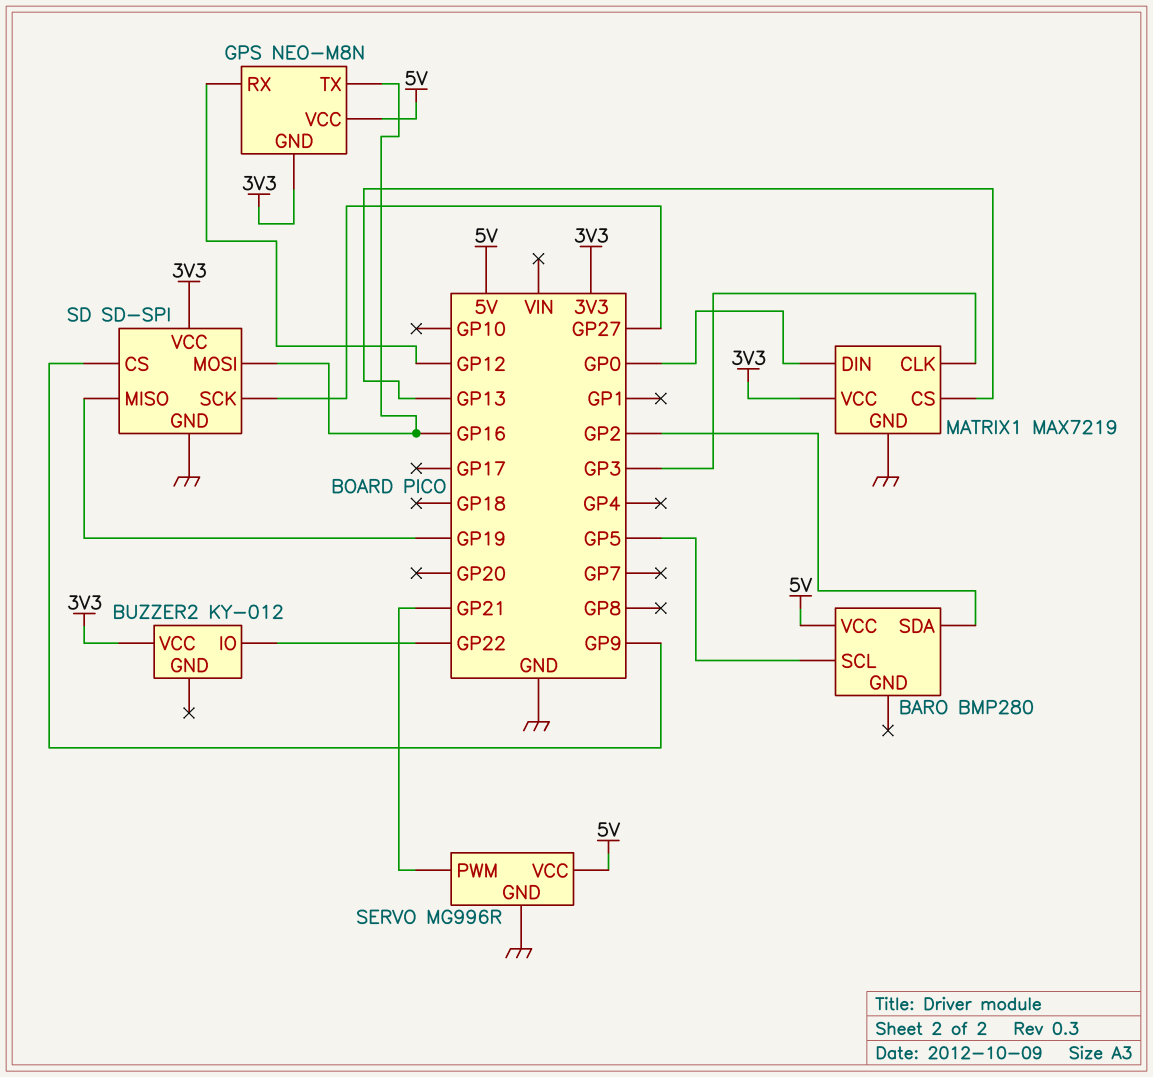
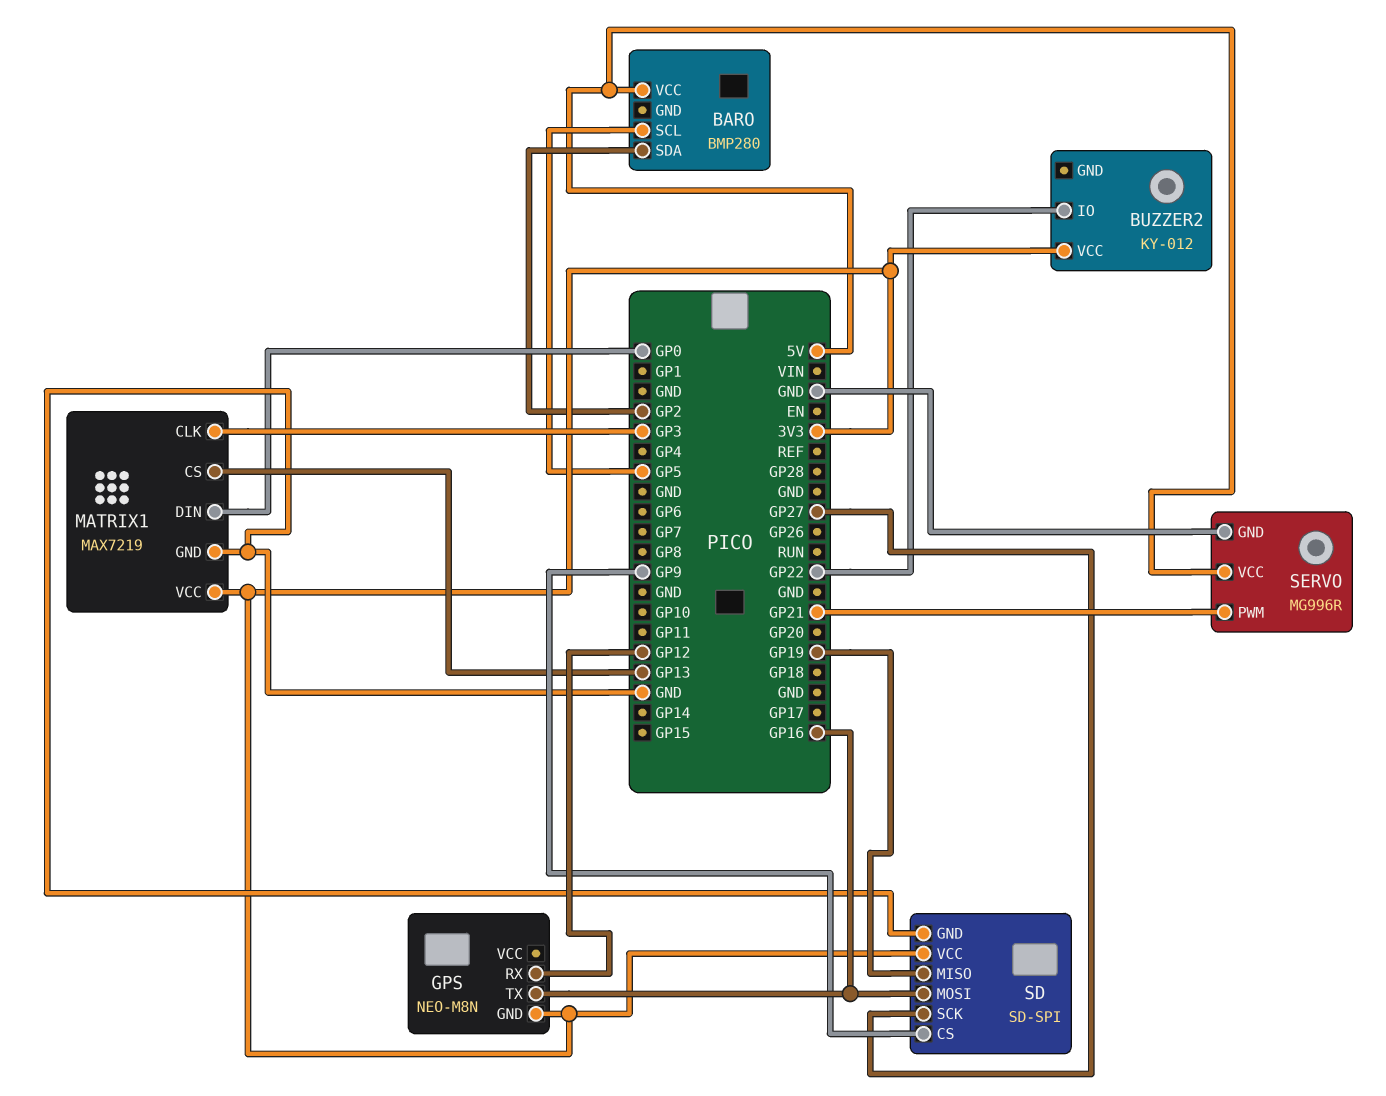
GPS pin VCC: 5V -> none

